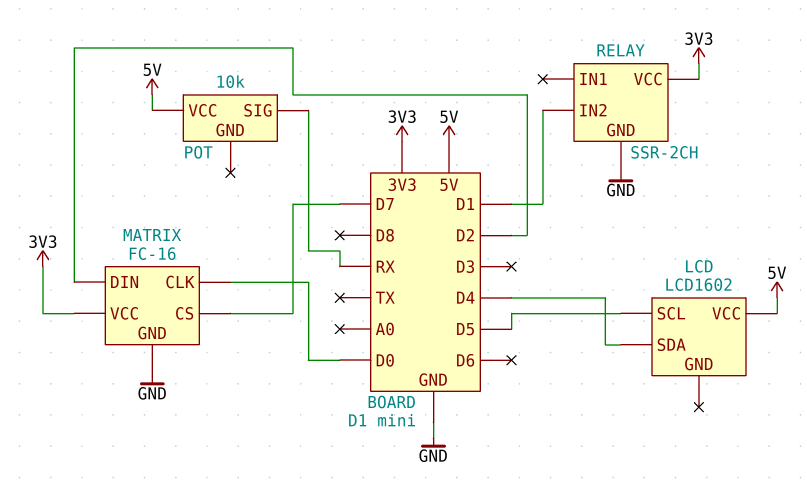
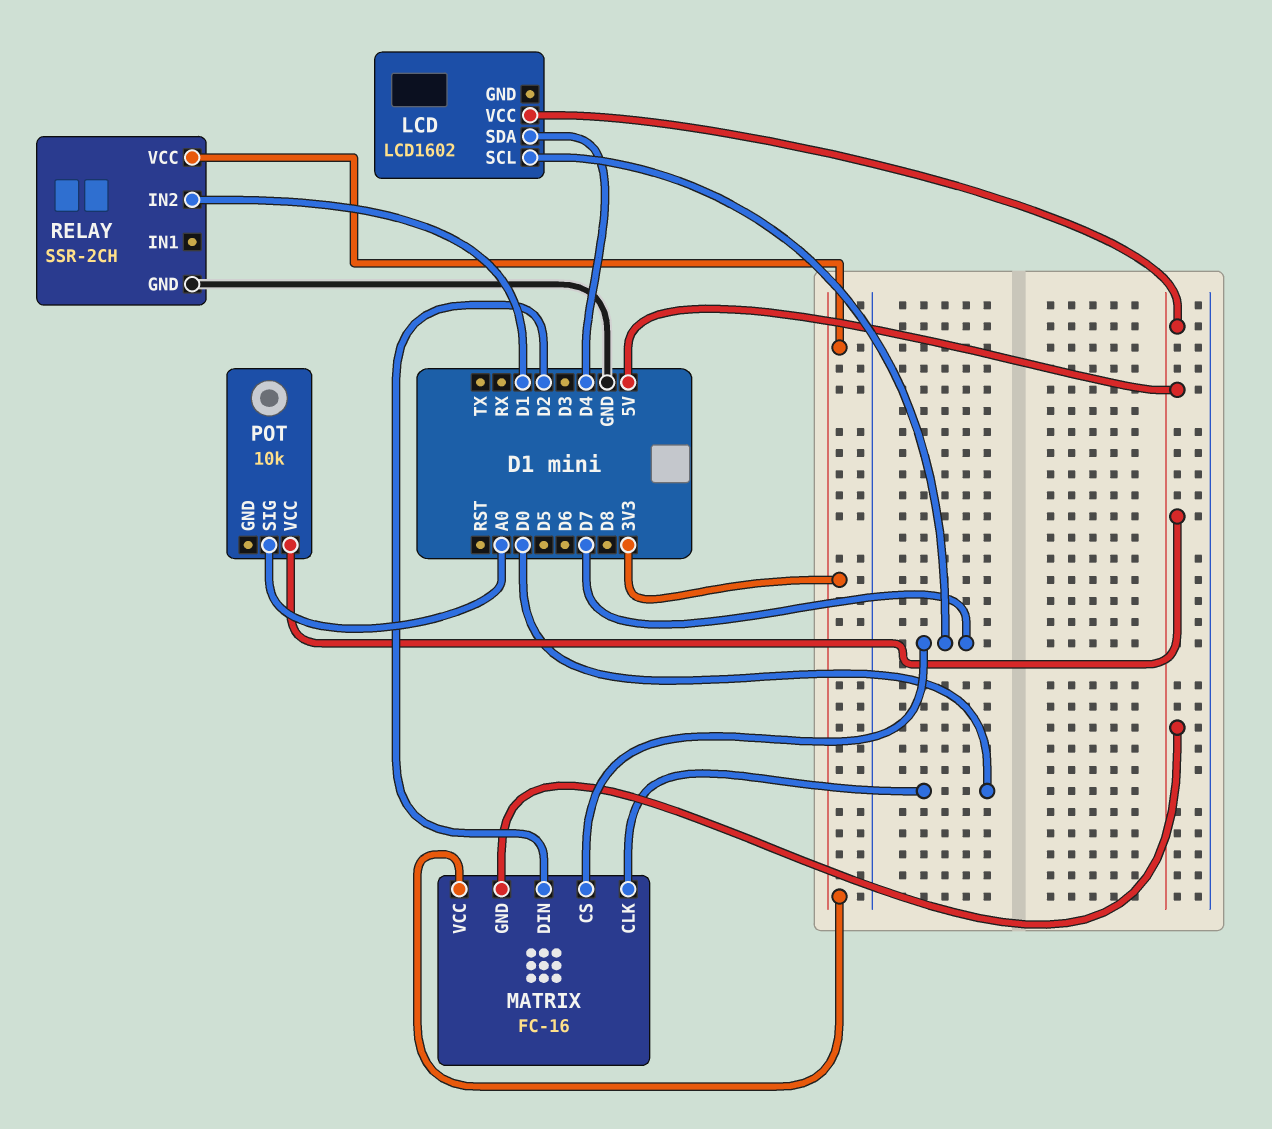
LCD pin SCL: D5 -> D7
MATRIX pin GND: GND -> 5V
POT pin SIG: RX -> A0

